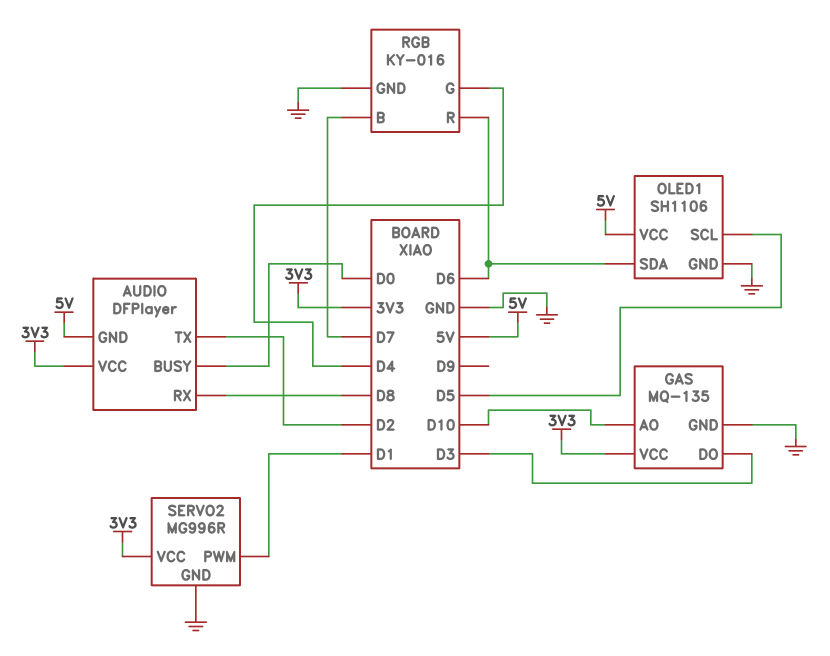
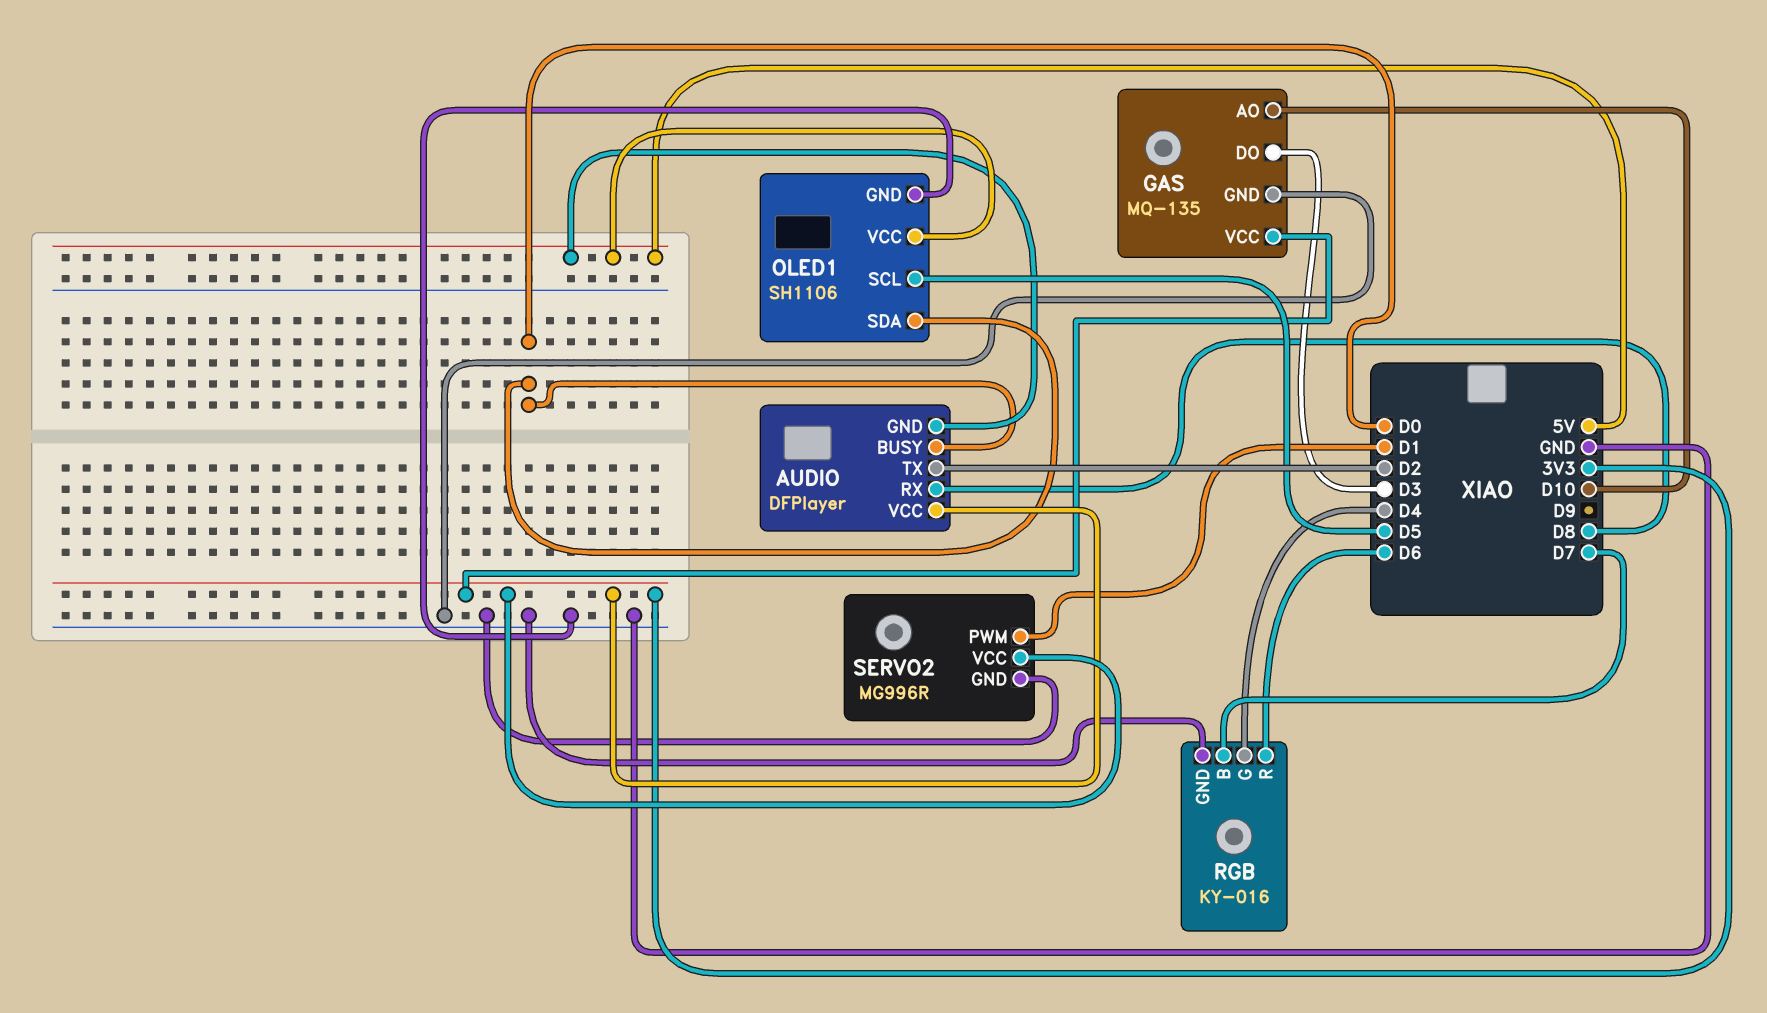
OLED1 pin SDA: D6 -> D0

